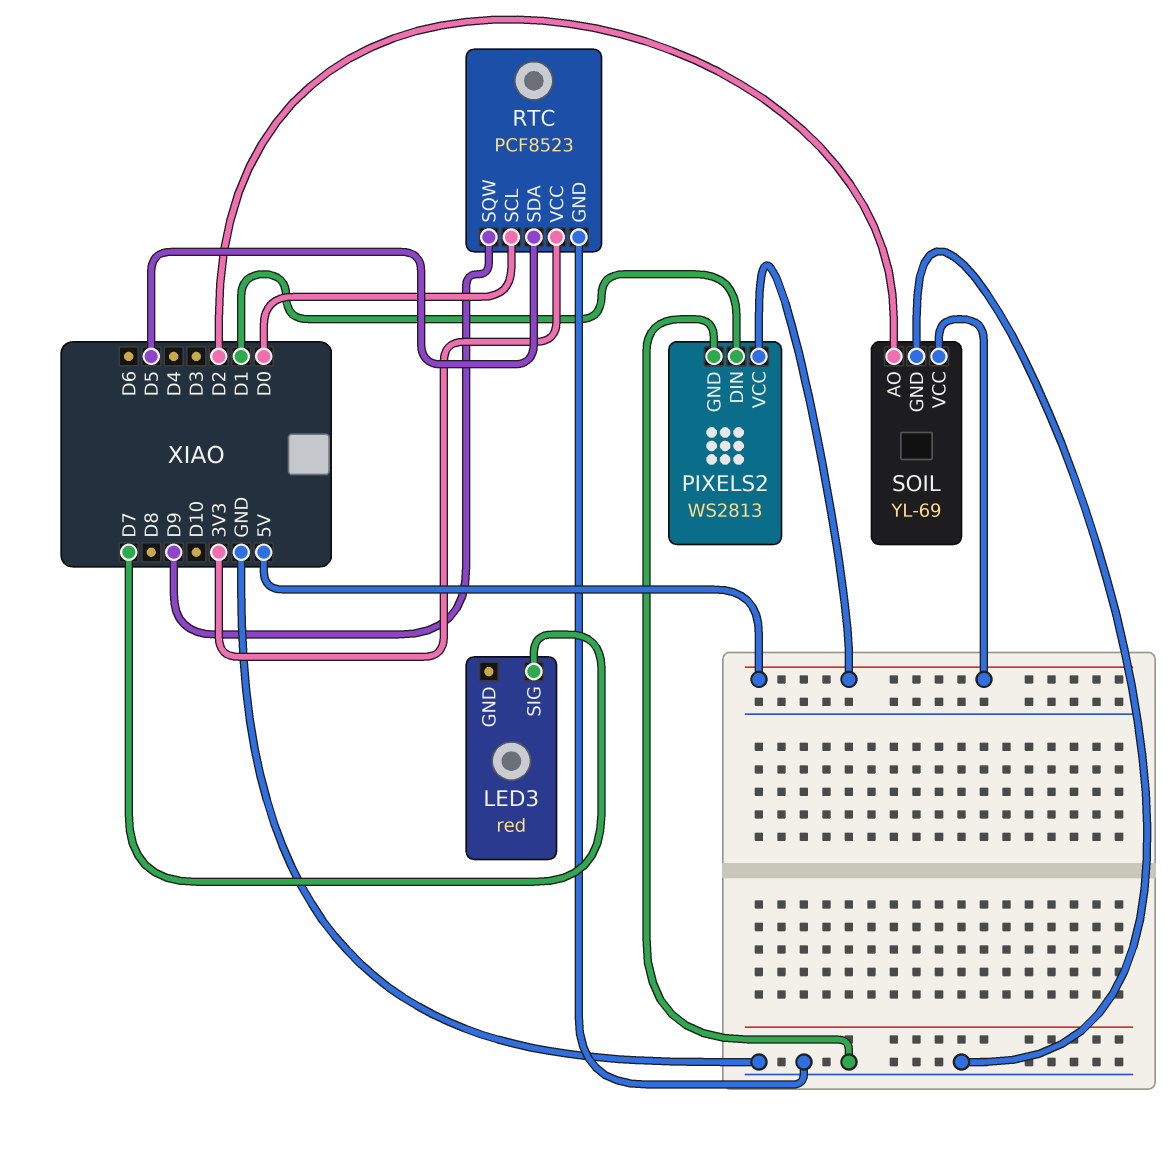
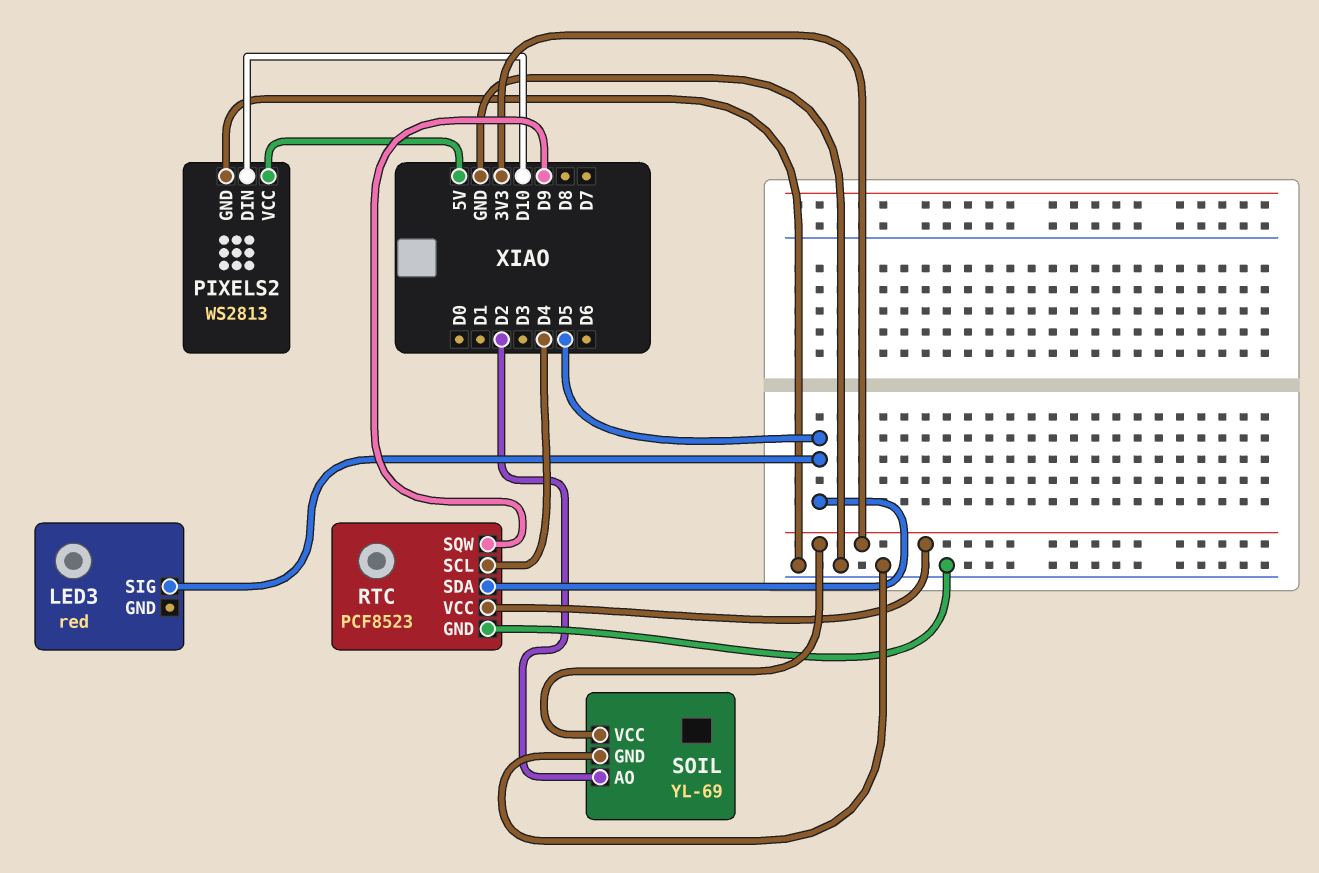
LED3 pin SIG: D7 -> D5
PIXELS2 pin DIN: D1 -> D10
RTC pin SCL: D0 -> D4
SOIL pin VCC: 5V -> 3V3

